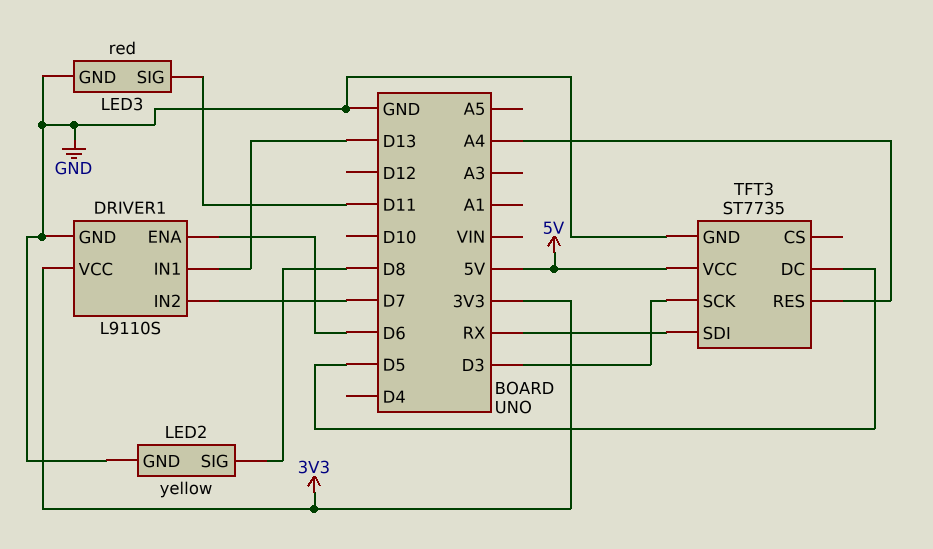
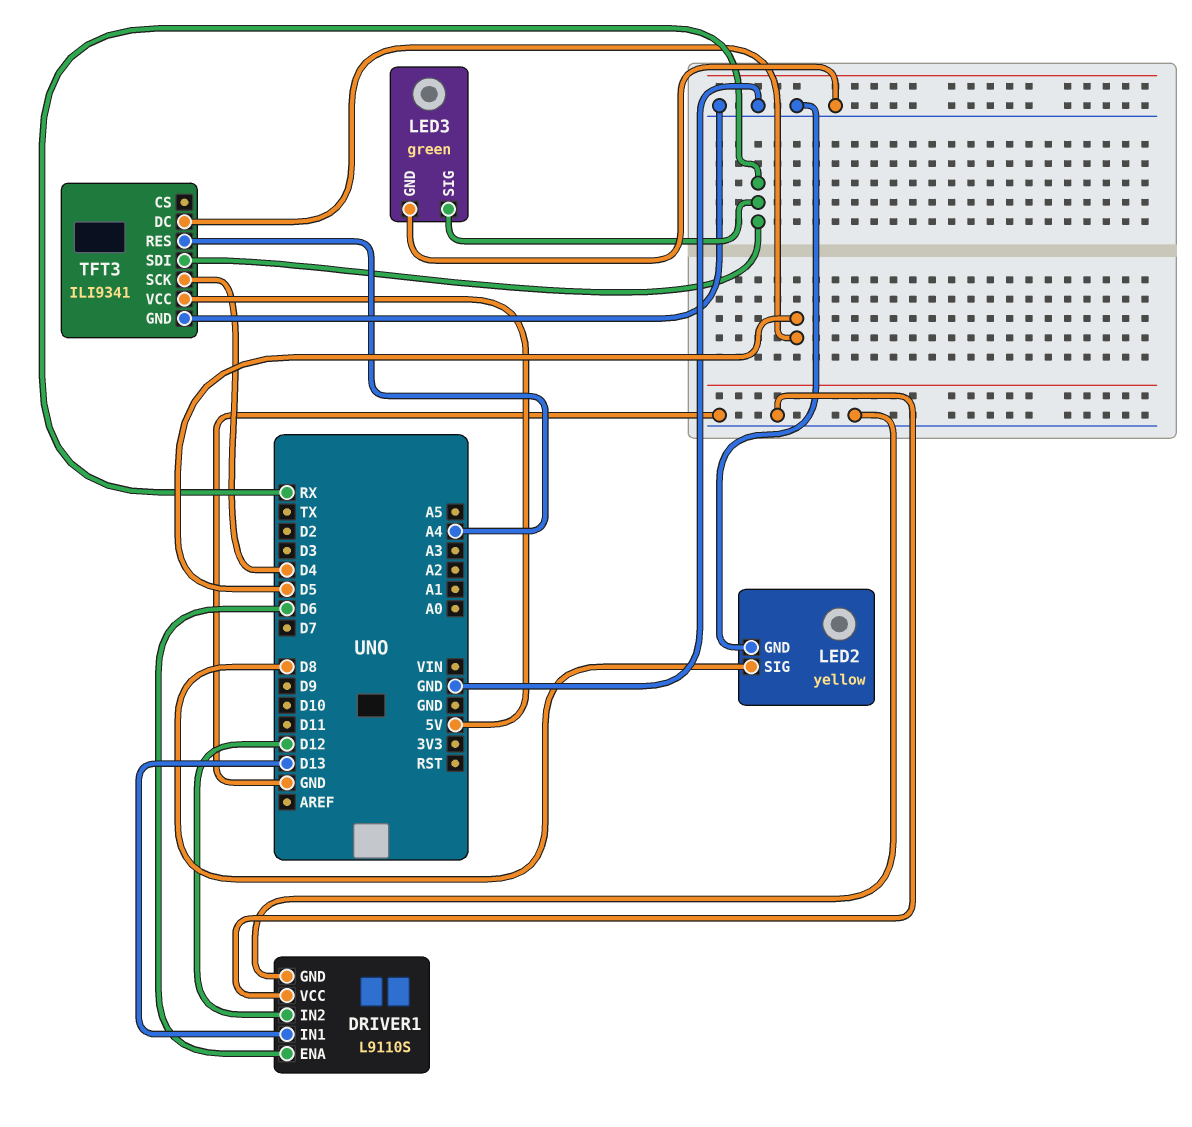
DRIVER1 pin IN2: D7 -> D12
DRIVER1 pin VCC: 3V3 -> GND
LED3: red -> green
LED3 pin SIG: D11 -> RX
TFT3: ST7735 -> ILI9341
TFT3 pin SCK: D3 -> D4

